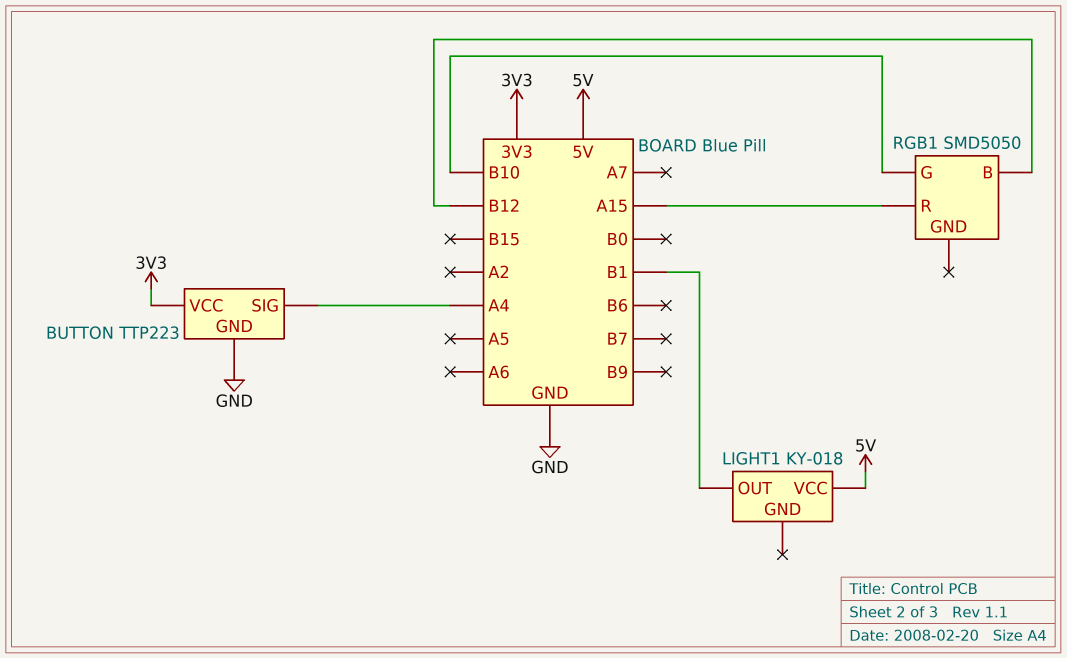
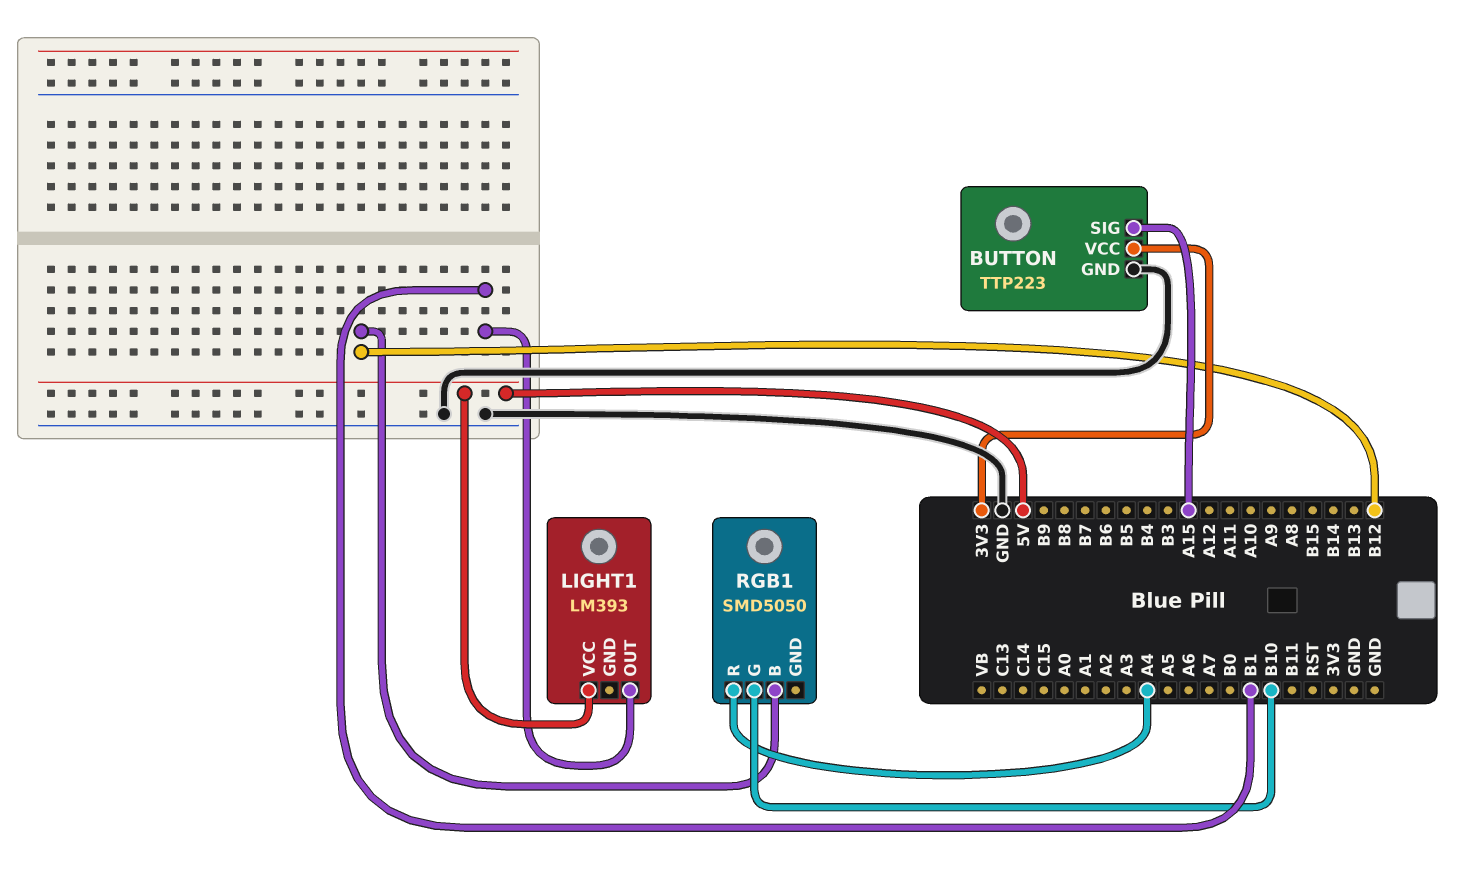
BUTTON pin SIG: A4 -> A15
LIGHT1: KY-018 -> LM393
RGB1 pin R: A15 -> A4

